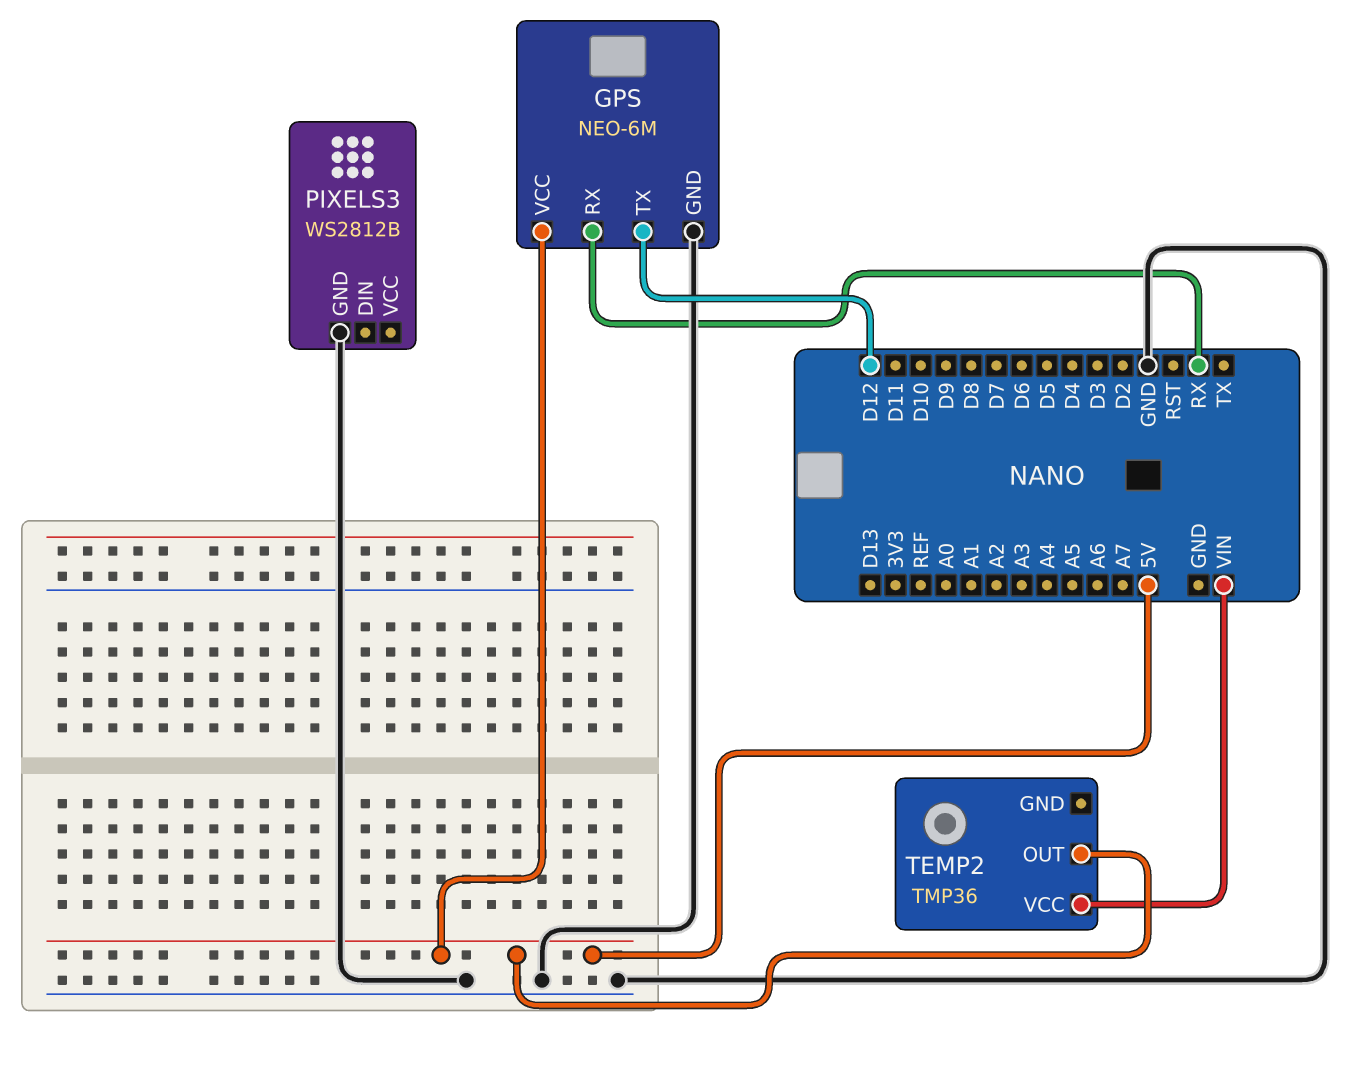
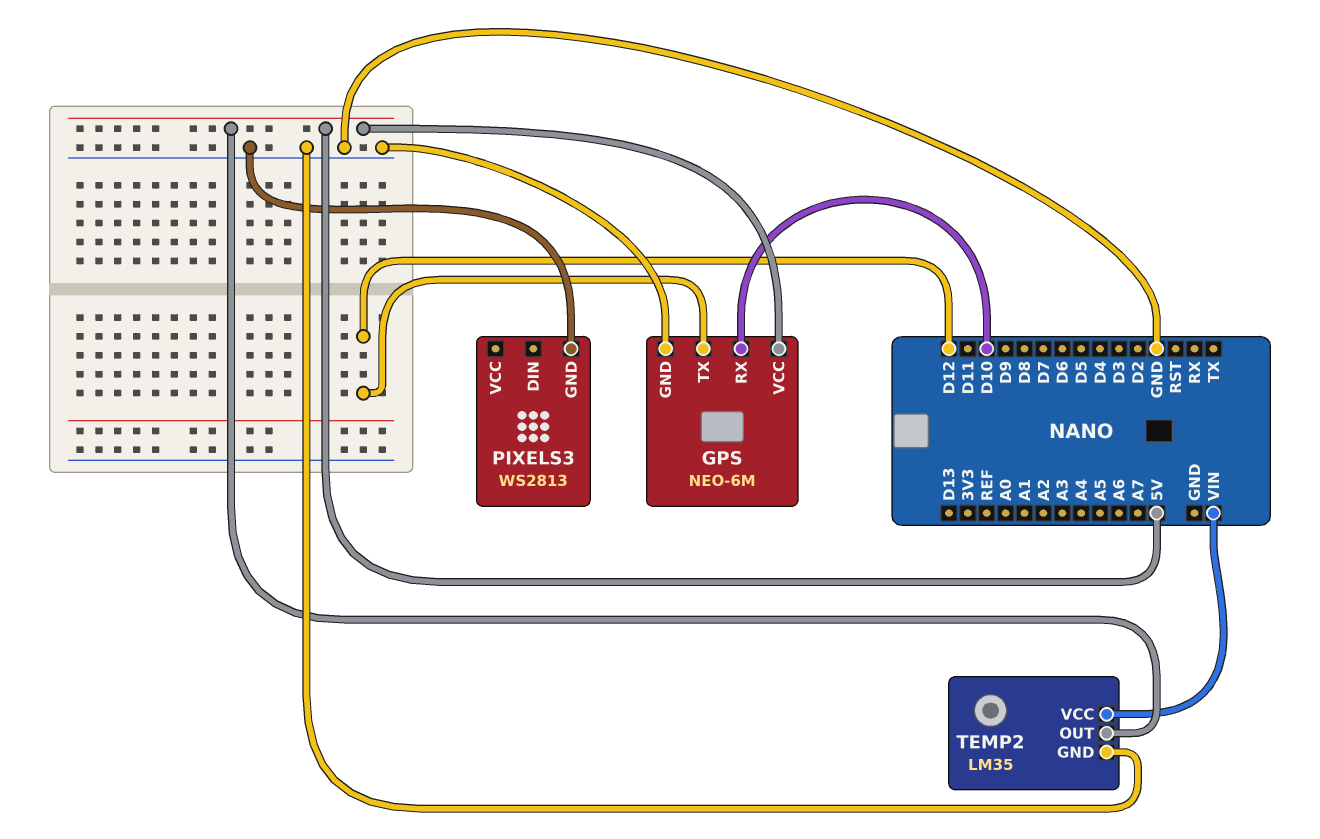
GPS pin RX: RX -> D10
PIXELS3: WS2812B -> WS2813
TEMP2: TMP36 -> LM35
TEMP2 pin GND: none -> GND

